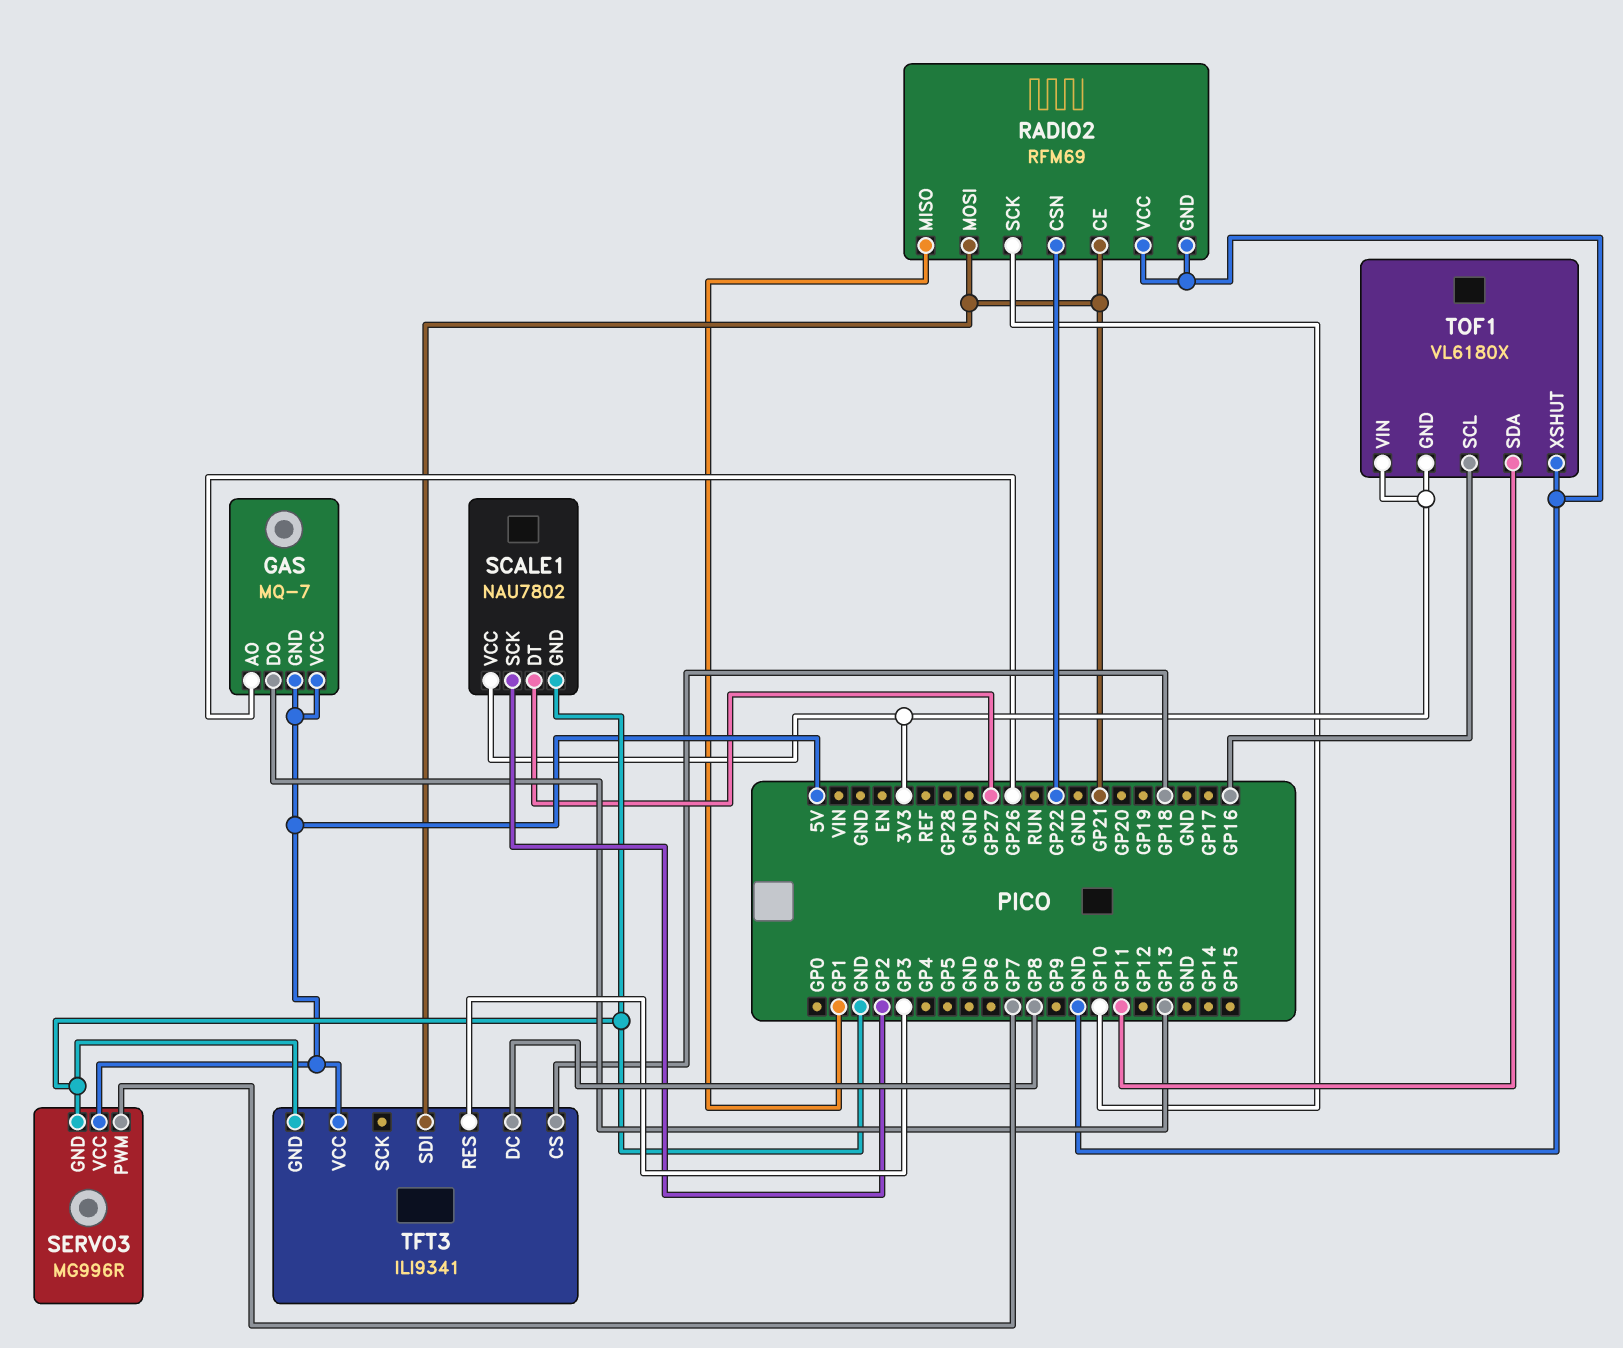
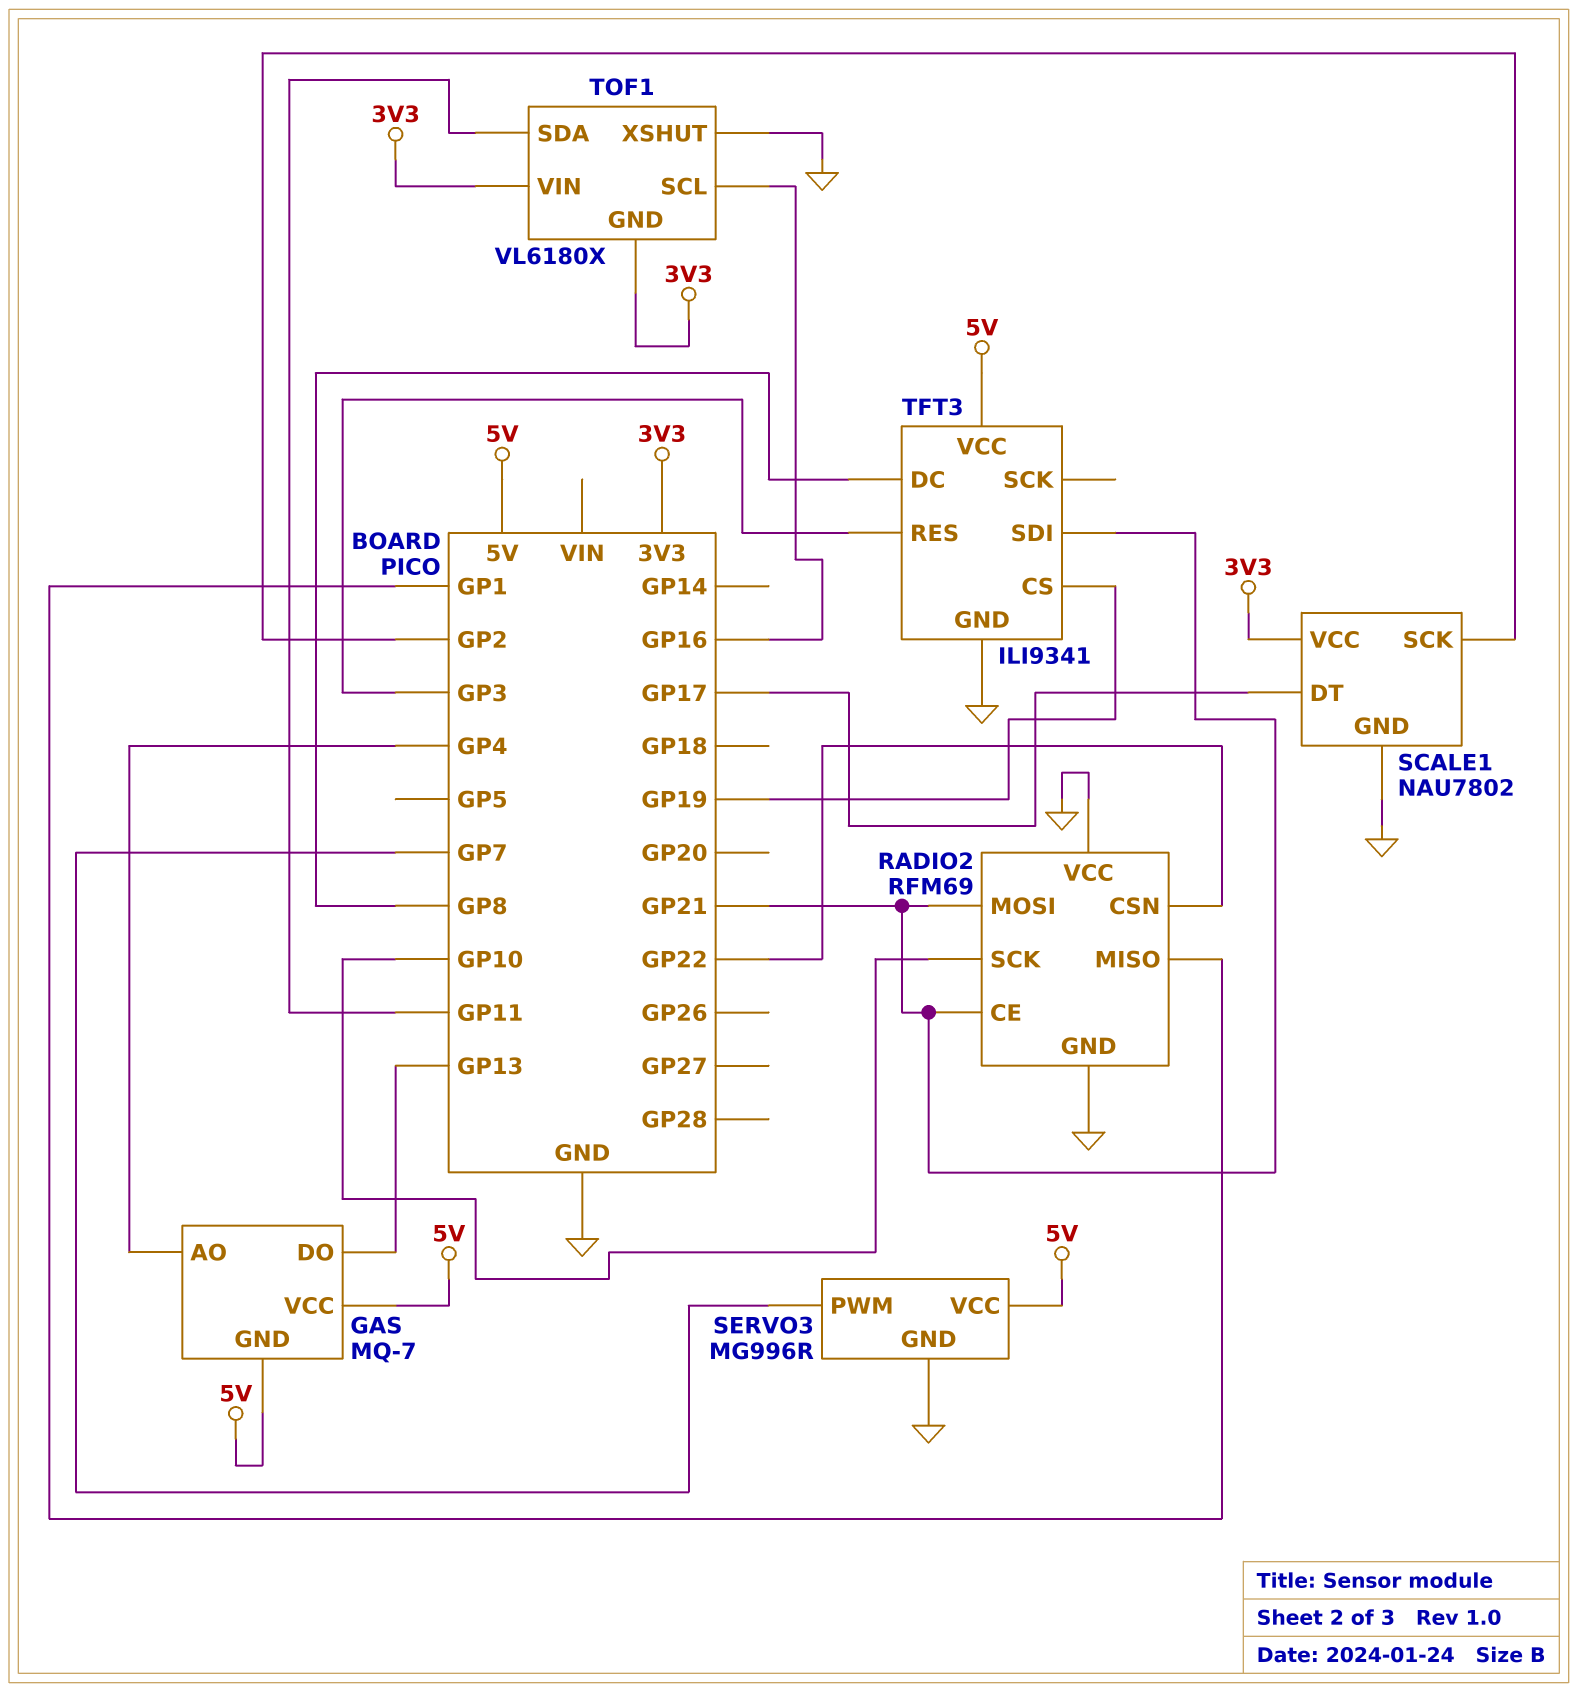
GAS pin AO: GP26 -> GP4
SCALE1 pin DT: GP27 -> GP17
TFT3 pin CS: GP18 -> GP19

